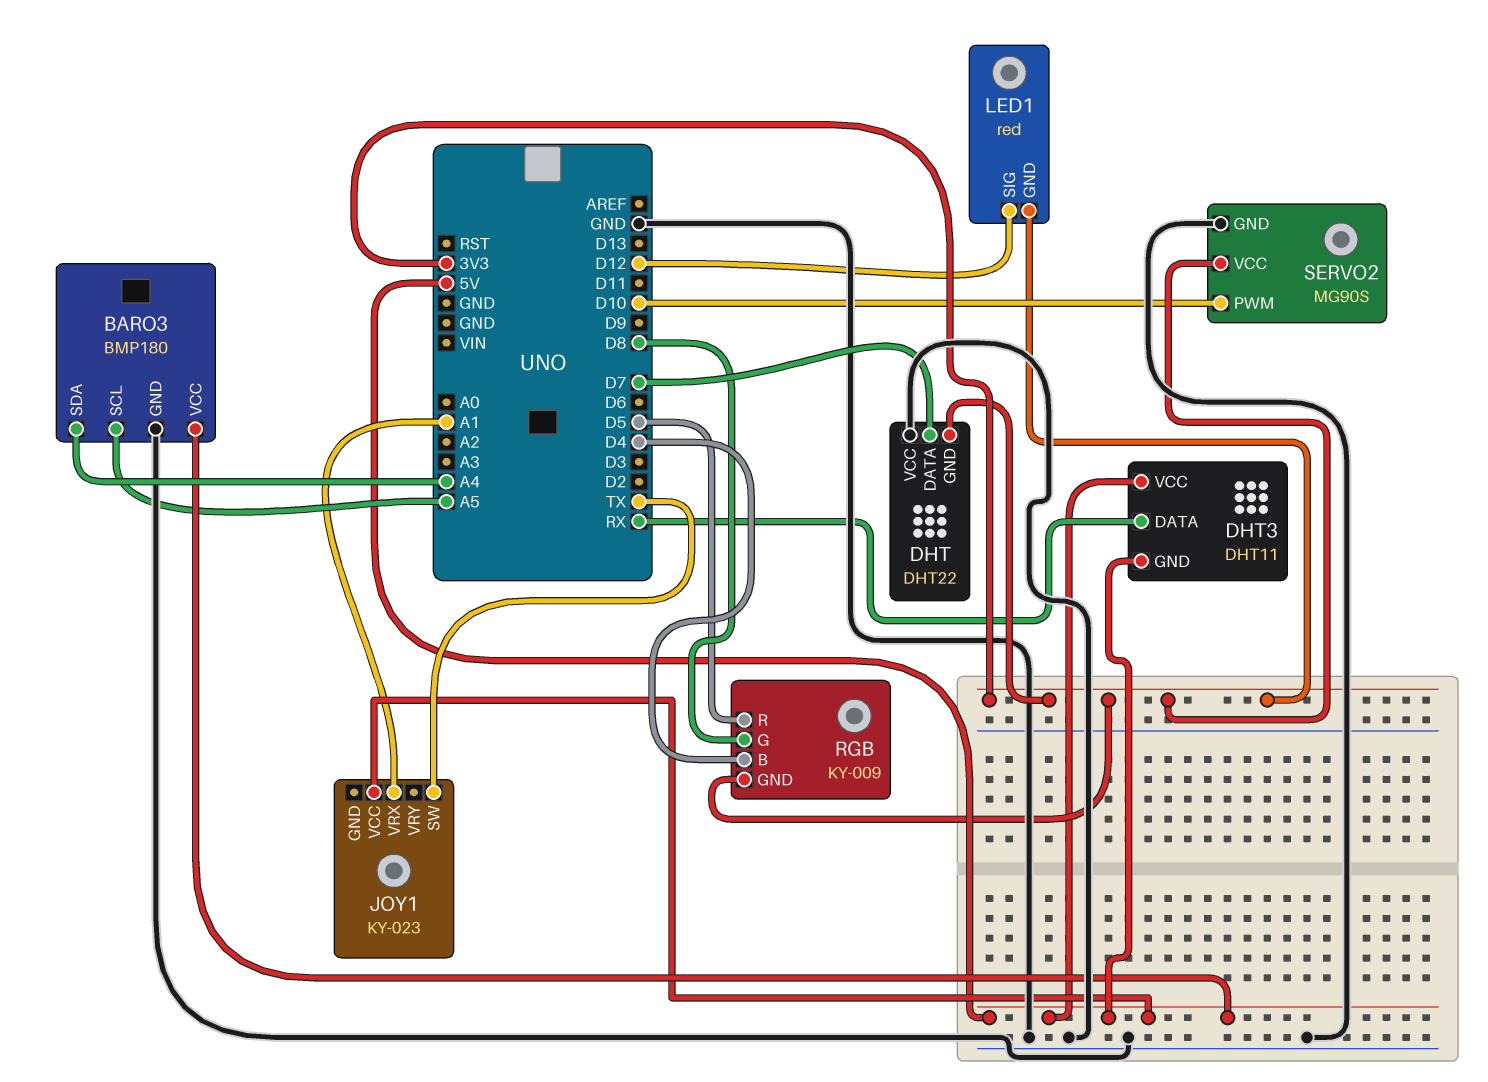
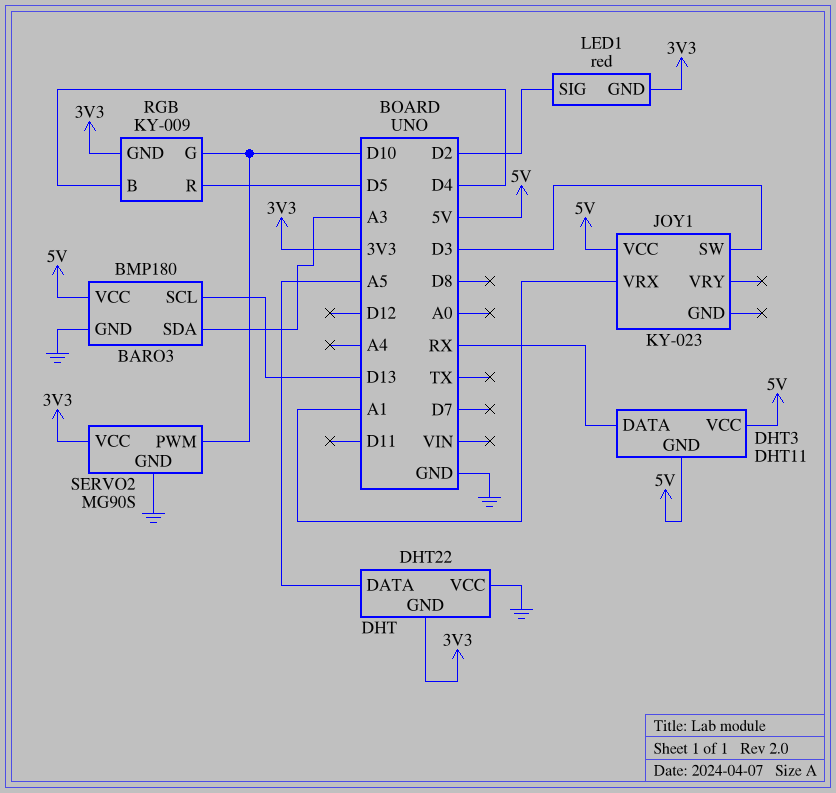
BARO3 pin SCL: A5 -> D13
BARO3 pin SDA: A4 -> A3
DHT pin DATA: D7 -> A5
JOY1 pin SW: TX -> D3
LED1 pin SIG: D12 -> D2
RGB pin G: D8 -> D10

